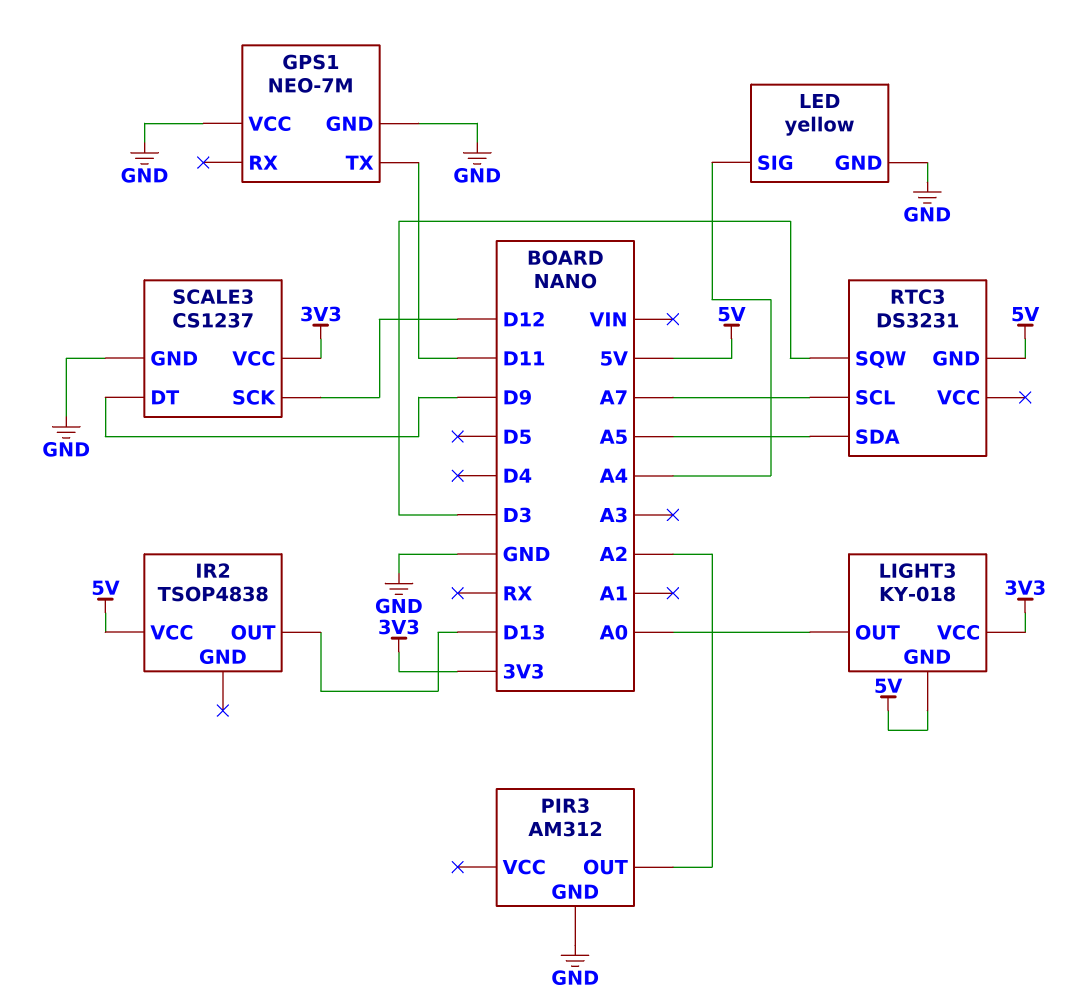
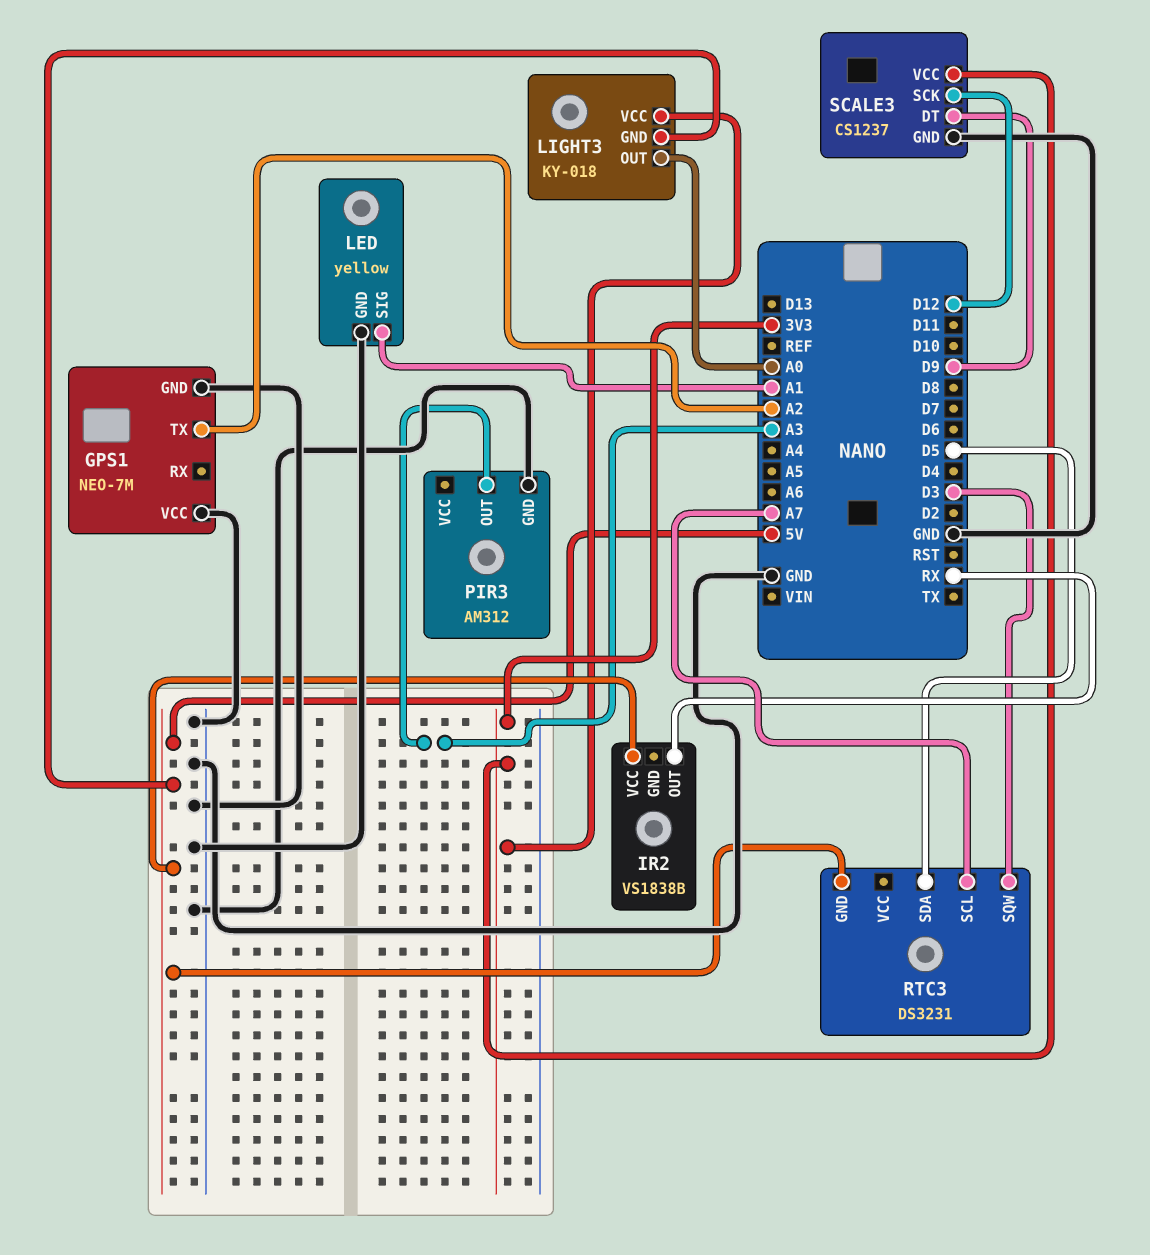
GPS1 pin TX: D11 -> A2
IR2: TSOP4838 -> VS1838B
IR2 pin OUT: D13 -> RX
LED pin SIG: A4 -> A1
PIR3 pin OUT: A2 -> A3
RTC3 pin SDA: A5 -> D5

